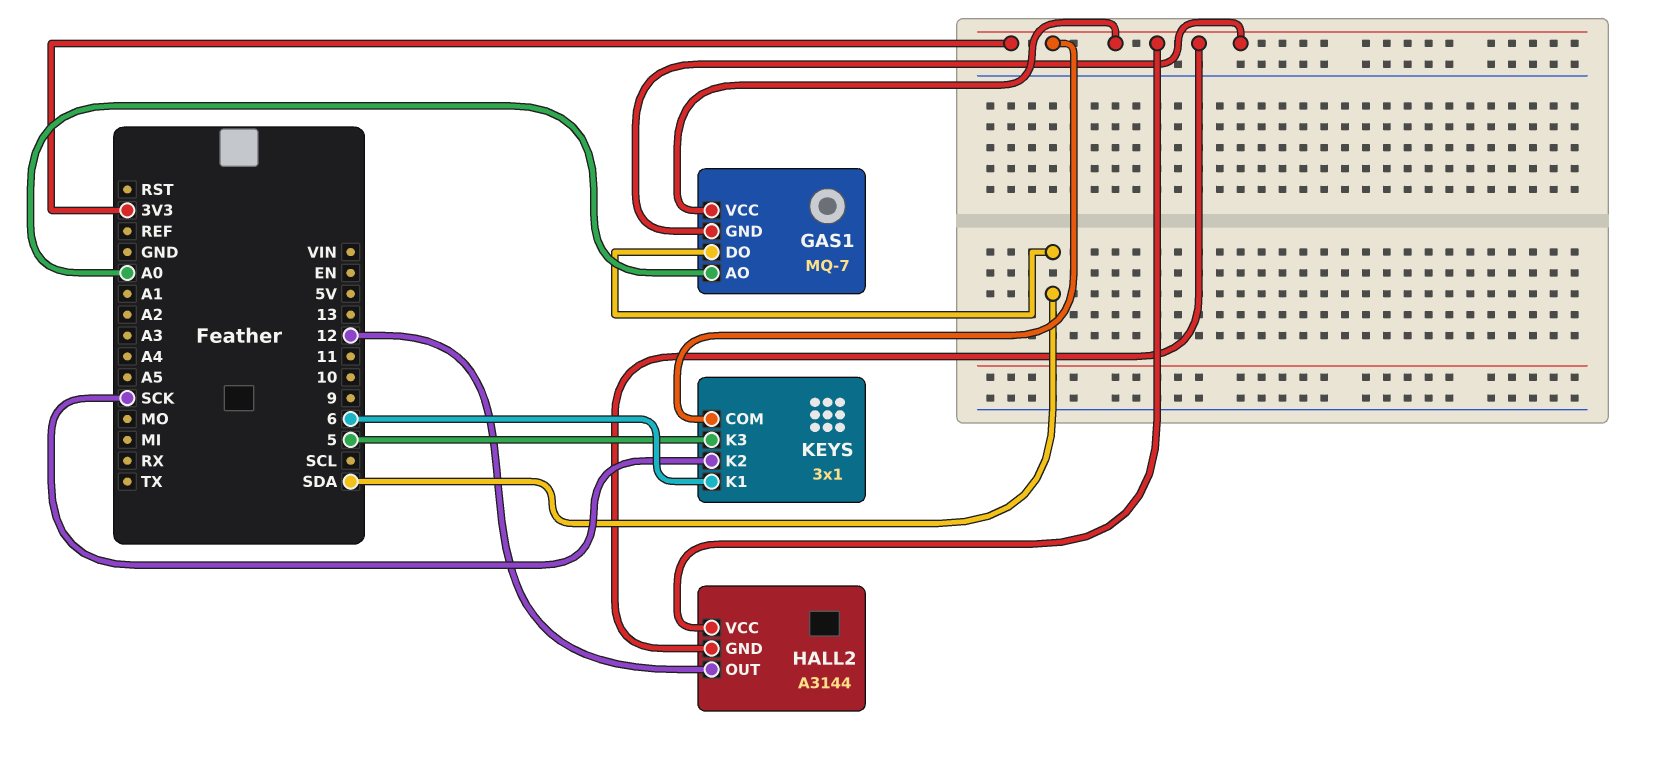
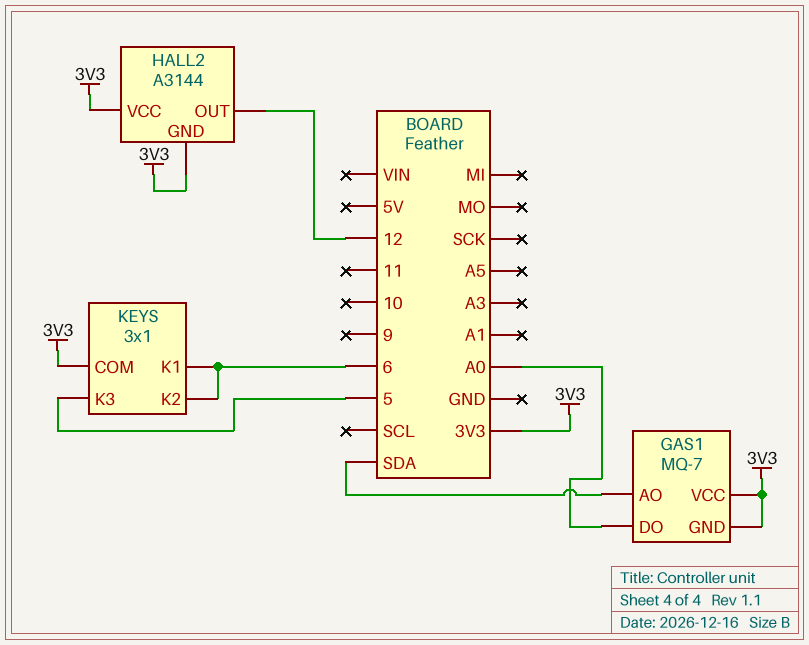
GAS1 pin AO: A0 -> SDA
GAS1 pin DO: SDA -> A0
KEYS pin K2: SCK -> 6

